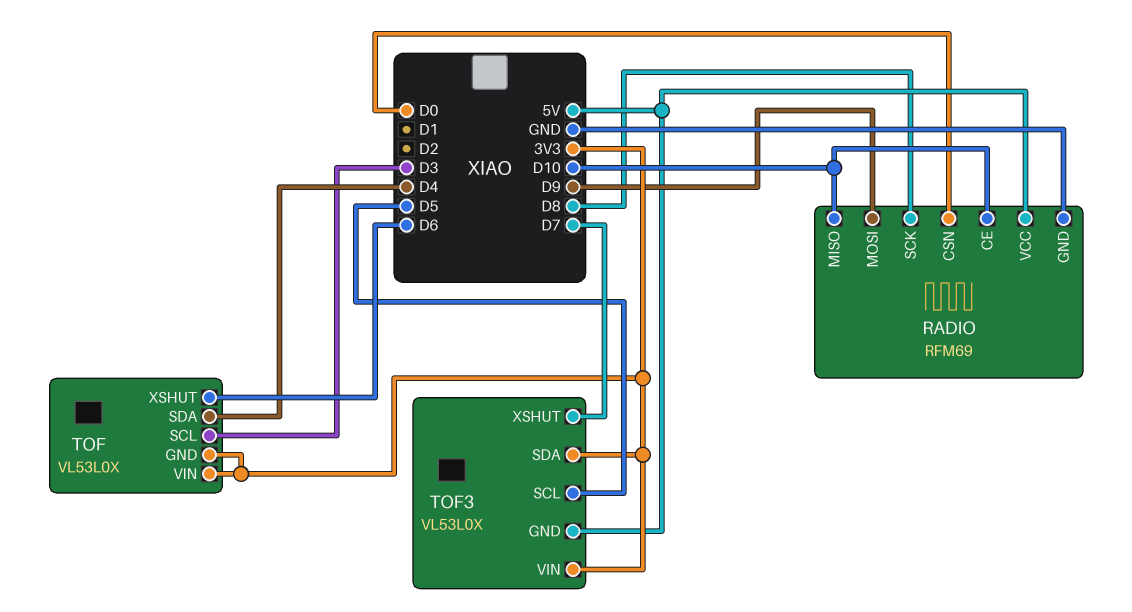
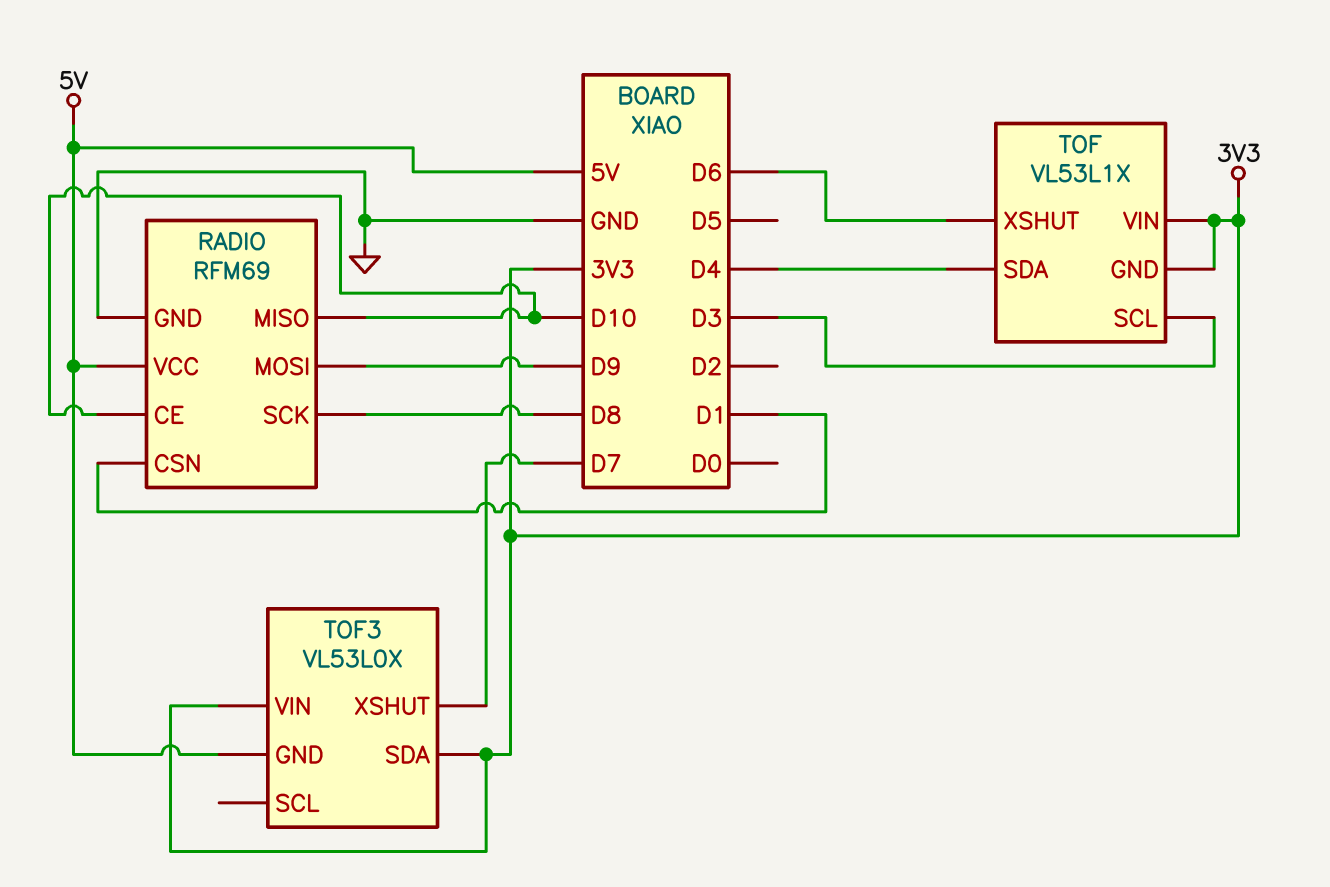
RADIO pin CSN: D0 -> D1
TOF: VL53L0X -> VL53L1X
TOF3 pin SCL: D5 -> none

